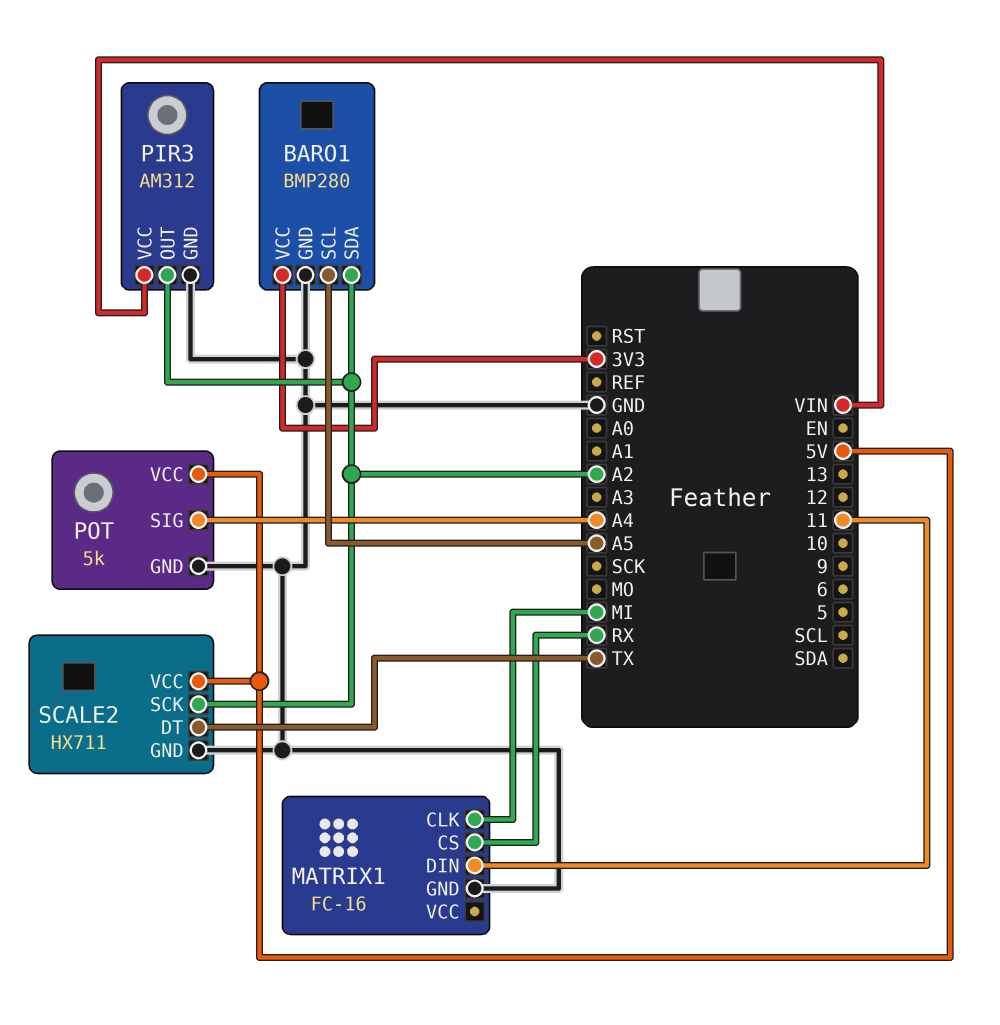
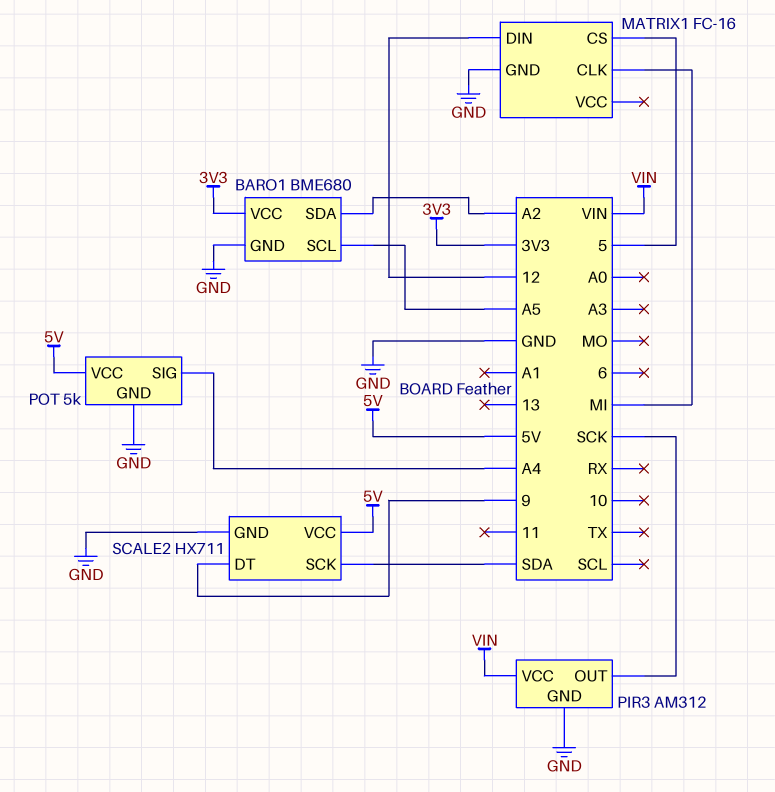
BARO1: BMP280 -> BME680
MATRIX1 pin CS: RX -> 5
MATRIX1 pin DIN: 11 -> 12
PIR3 pin OUT: A2 -> SCK
SCALE2 pin DT: TX -> 9
SCALE2 pin SCK: A2 -> SDA

